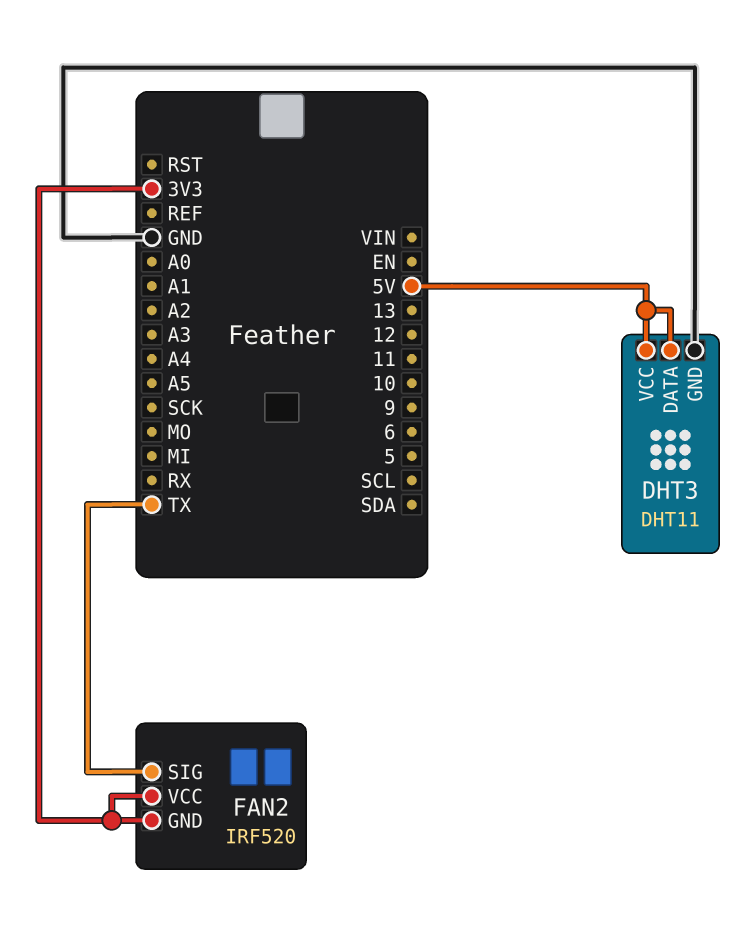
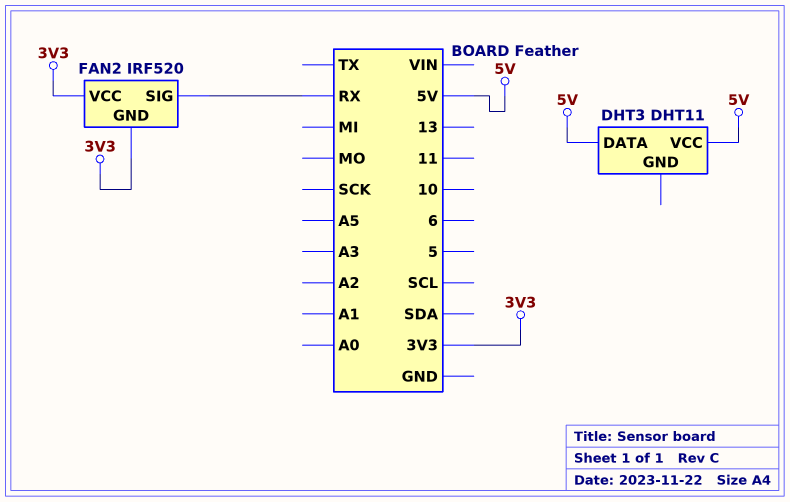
DHT3 pin GND: GND -> none
FAN2 pin SIG: TX -> RX

